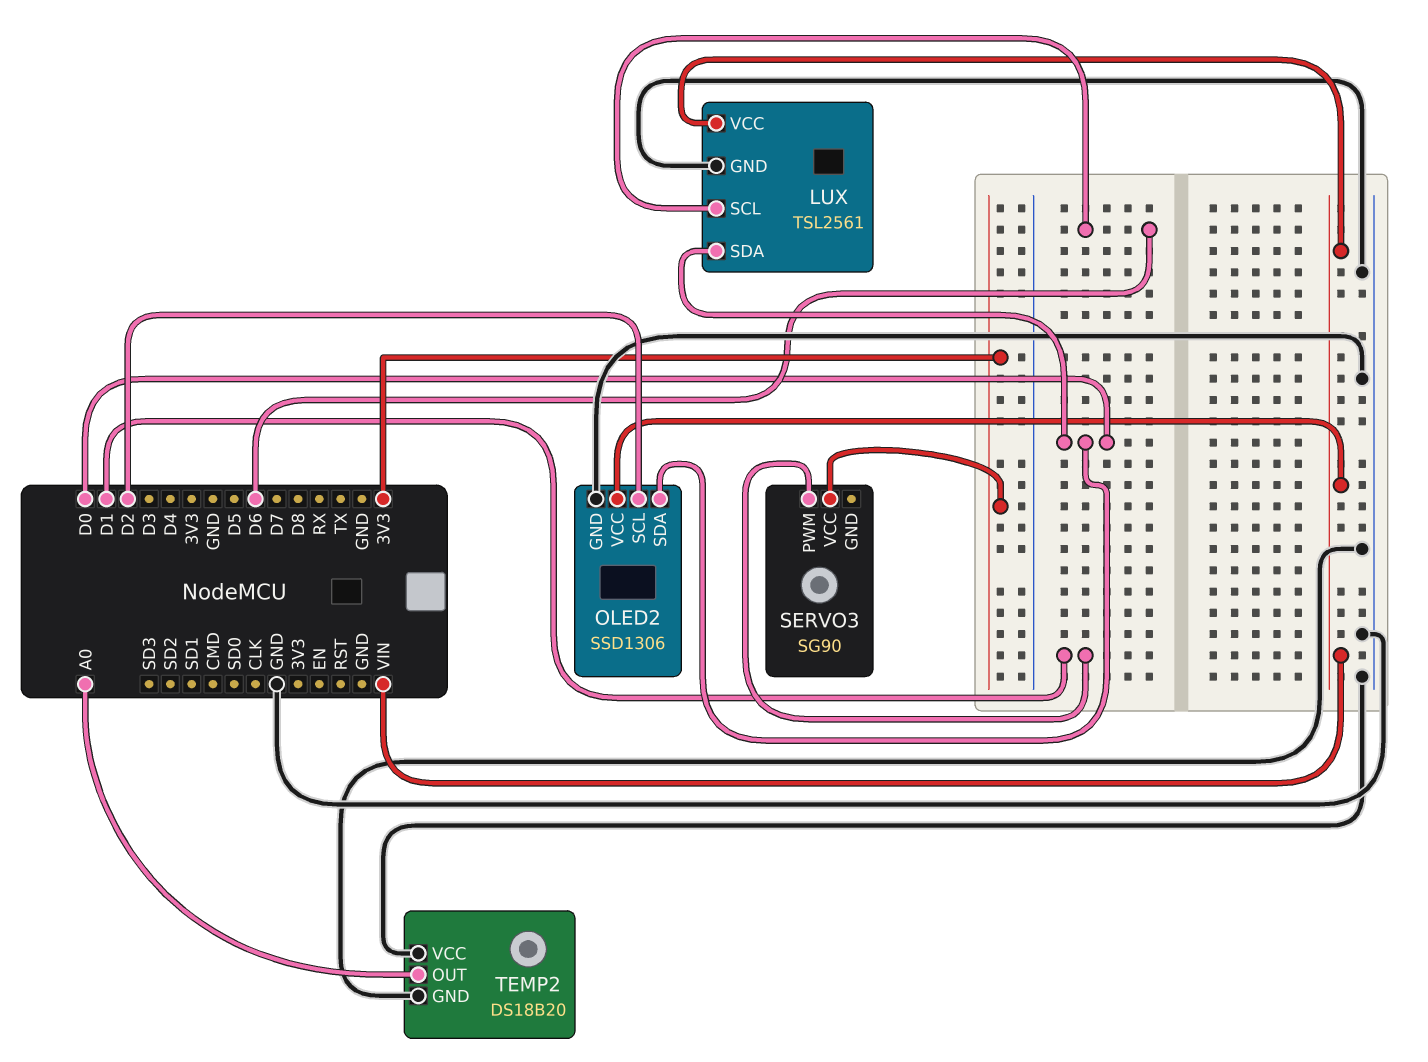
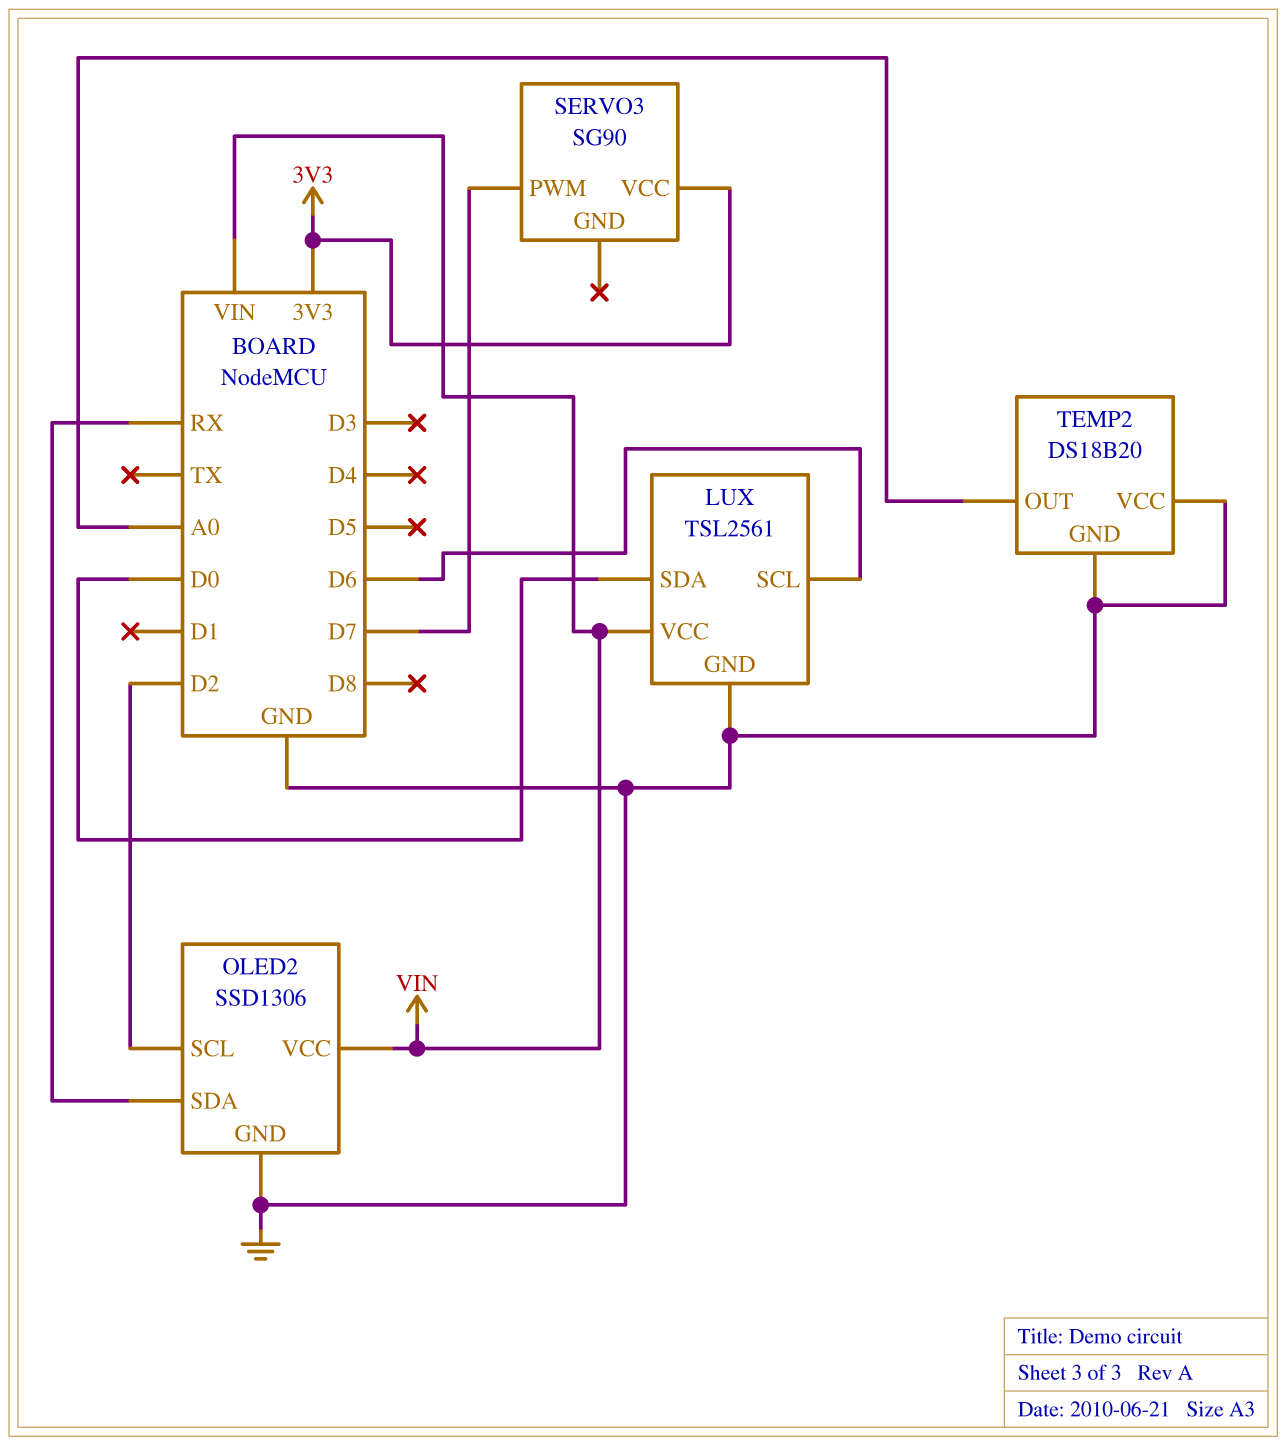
OLED2 pin SDA: D0 -> RX
SERVO3 pin PWM: D1 -> D7

